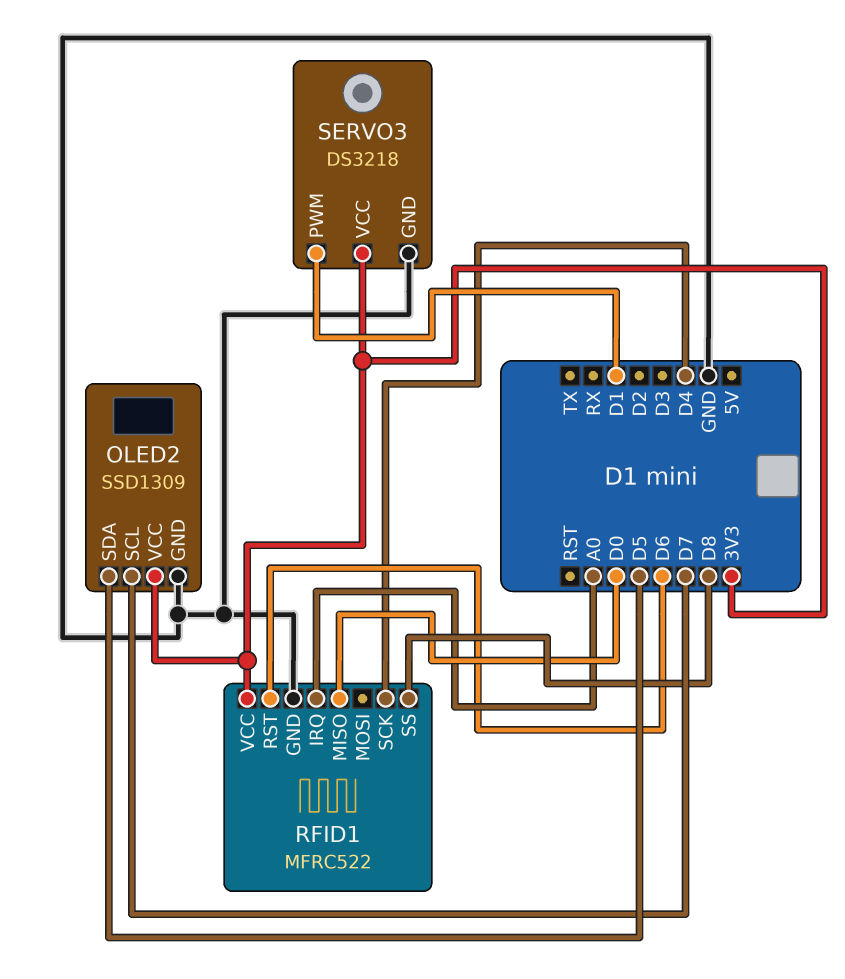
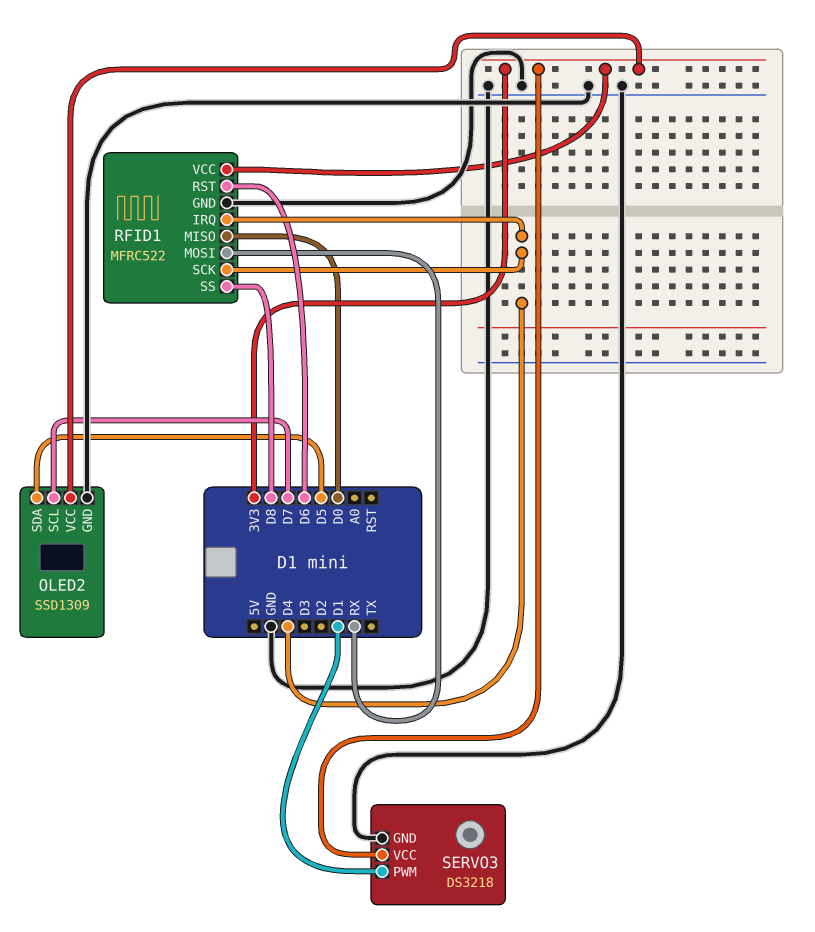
RFID1 pin IRQ: A0 -> D4
RFID1 pin MOSI: none -> RX

